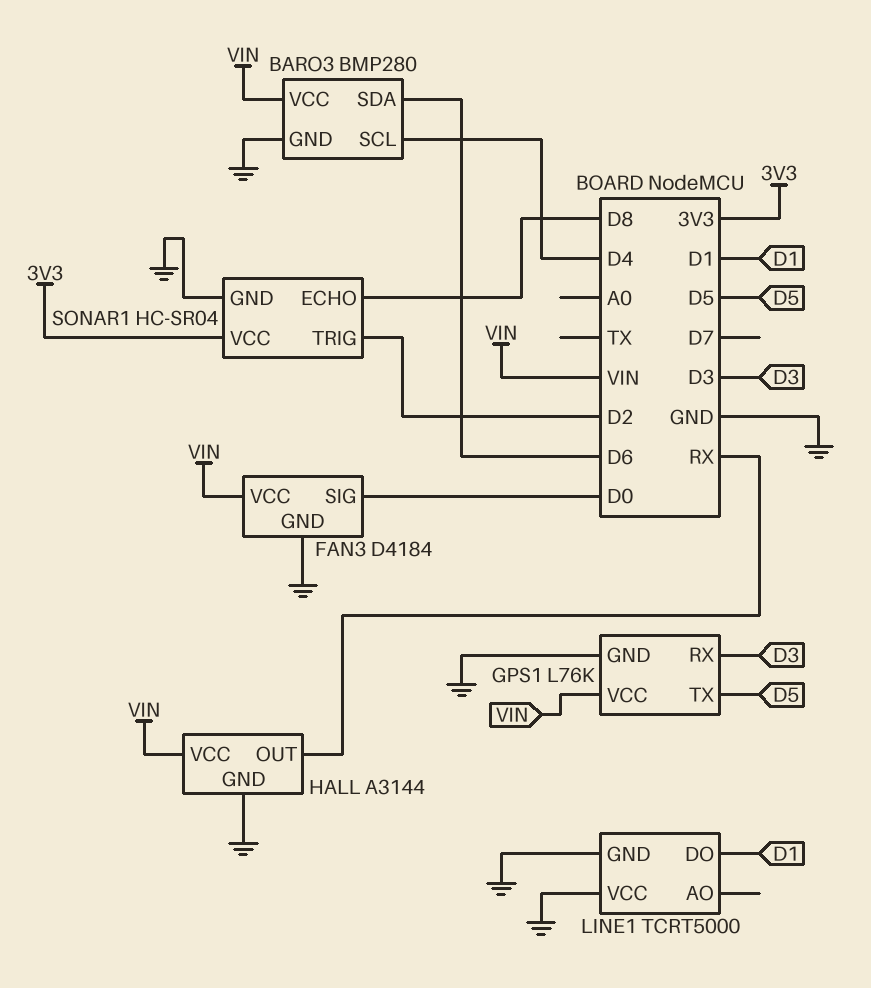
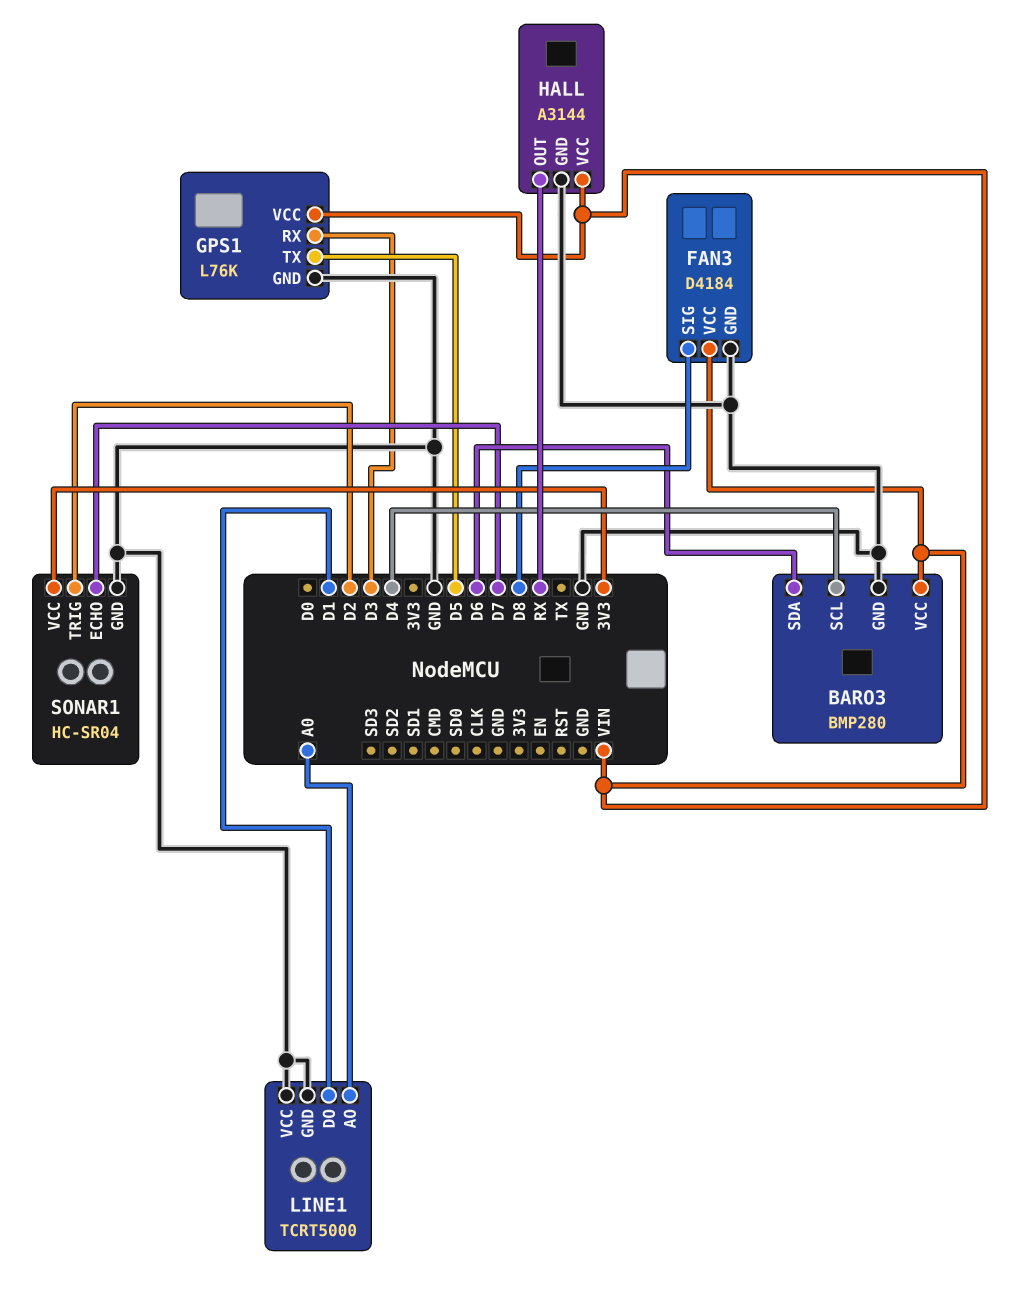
FAN3 pin SIG: D0 -> D8
LINE1 pin AO: none -> A0
SONAR1 pin ECHO: D8 -> D7

